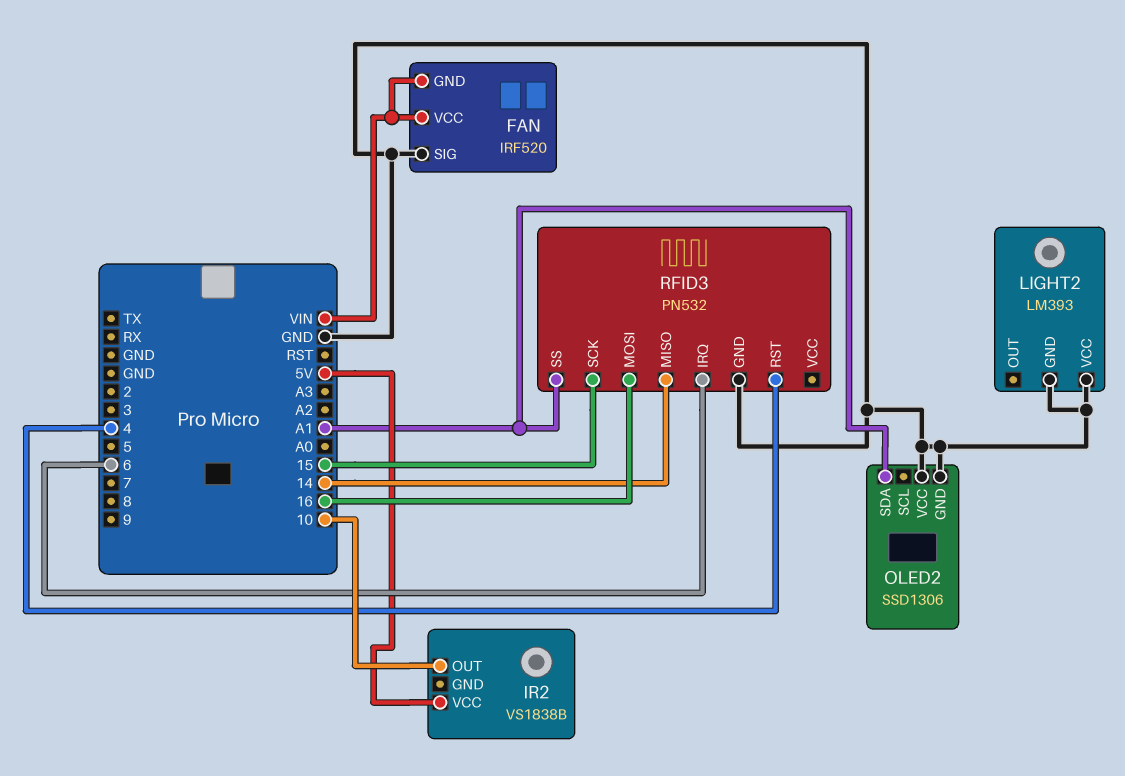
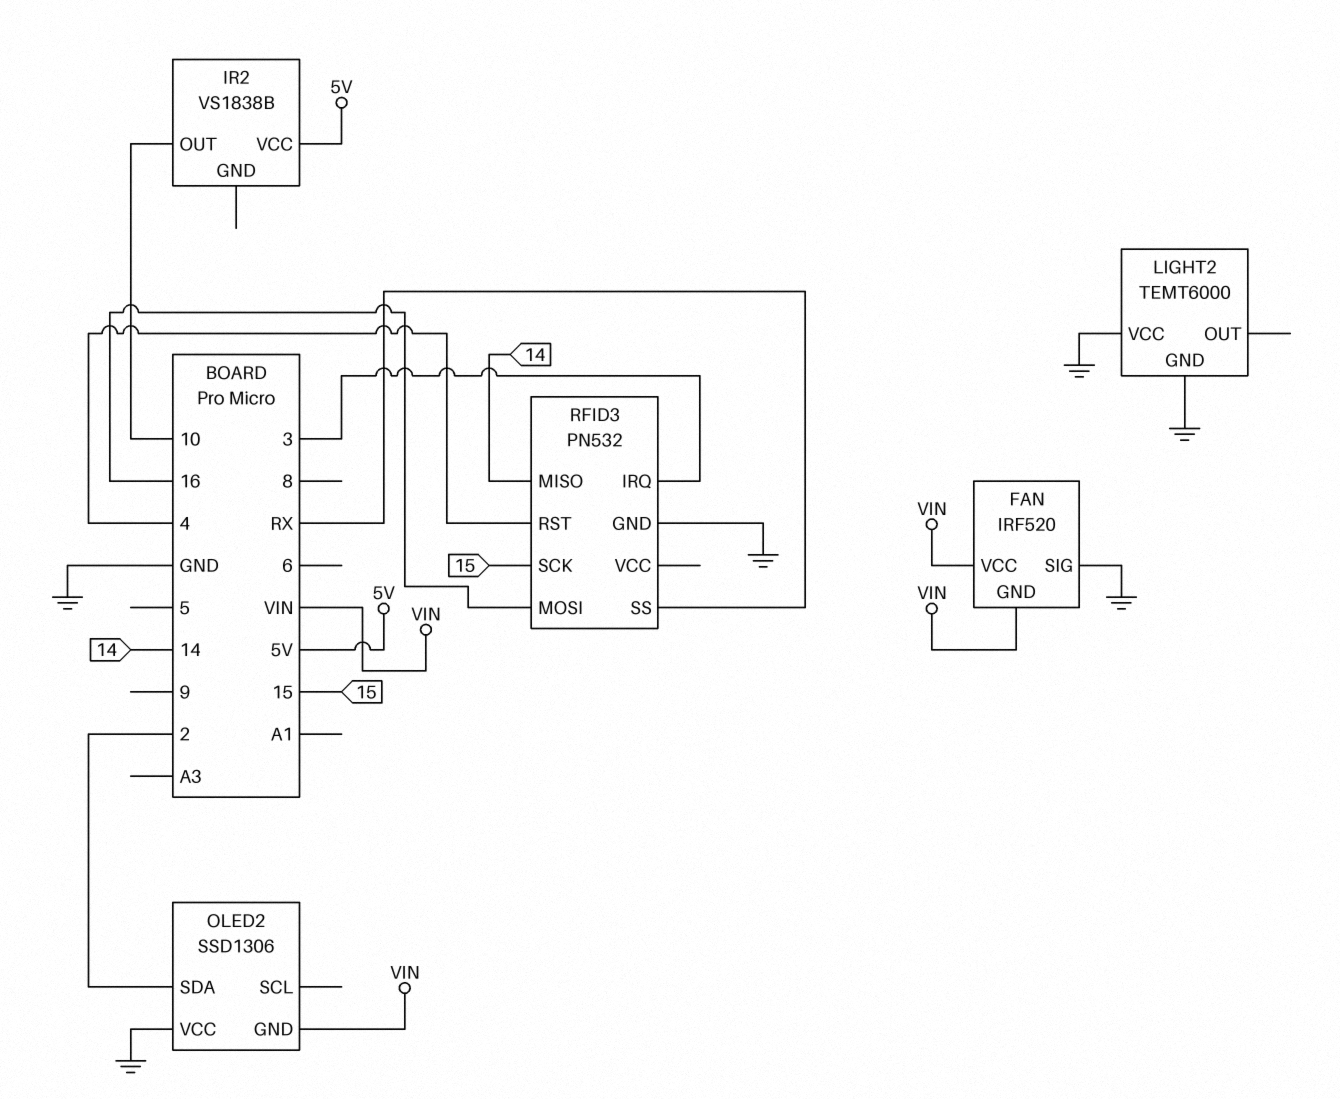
LIGHT2: LM393 -> TEMT6000
OLED2 pin GND: GND -> VIN
OLED2 pin SDA: A1 -> 2
RFID3 pin IRQ: 6 -> 3
RFID3 pin SS: A1 -> RX

